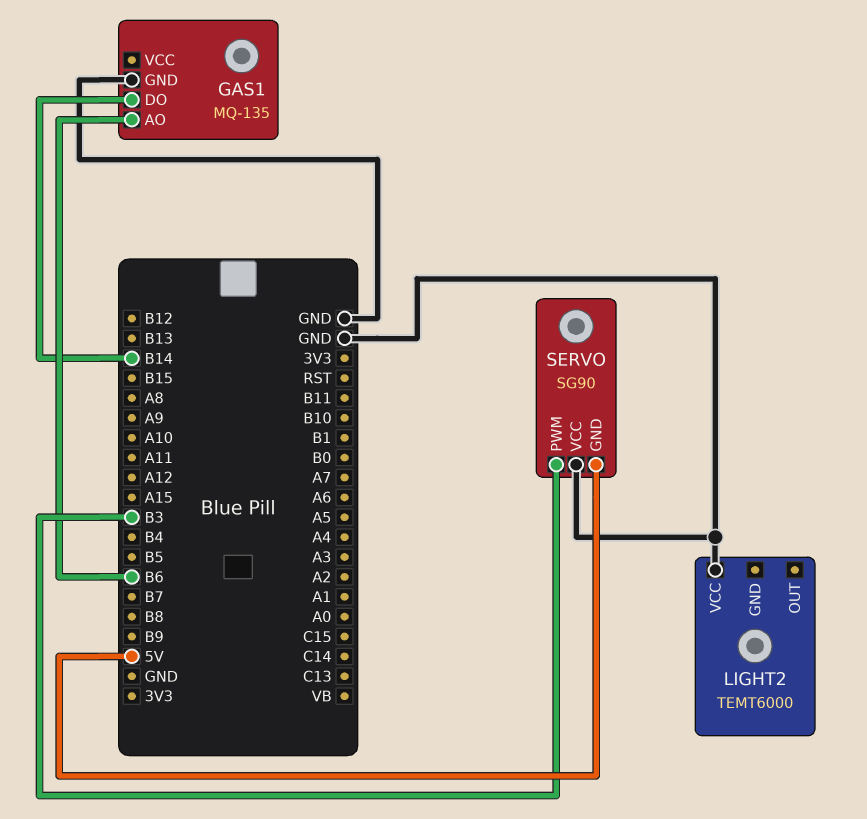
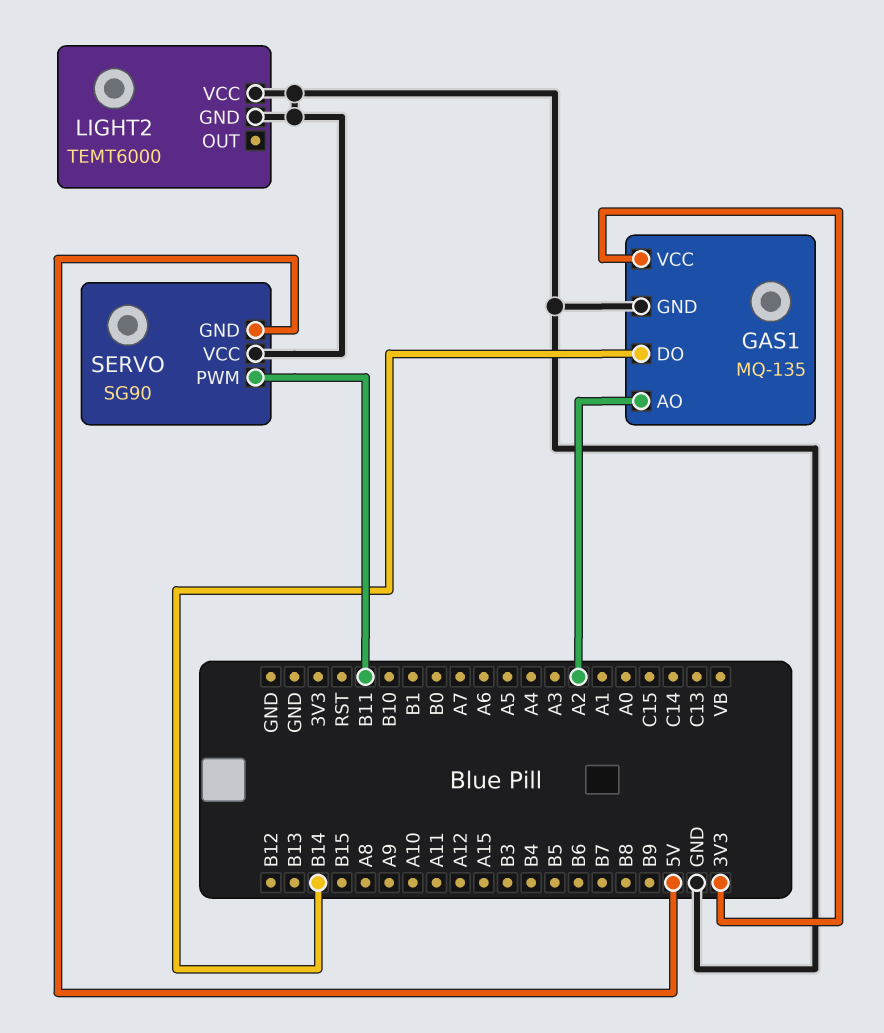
GAS1 pin AO: B6 -> A2
GAS1 pin VCC: none -> 3V3
LIGHT2 pin GND: none -> GND
SERVO pin PWM: B3 -> B11

